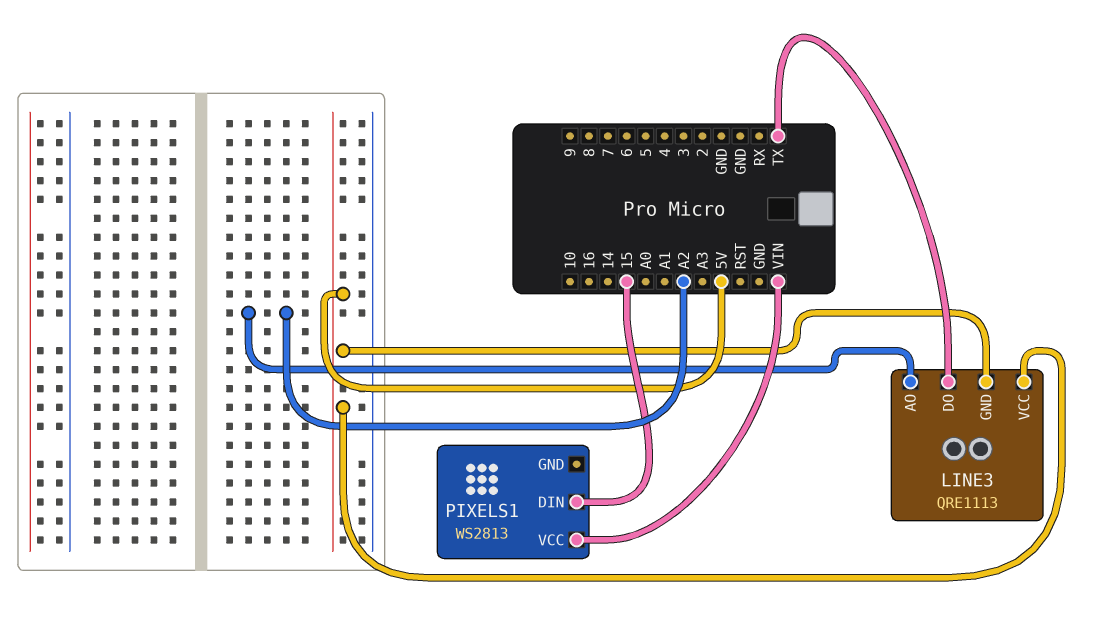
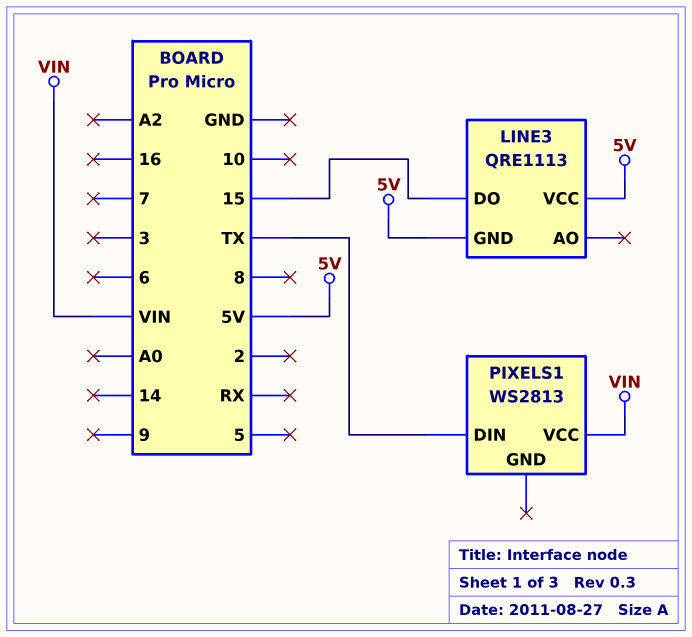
LINE3 pin AO: A2 -> none
LINE3 pin DO: TX -> 15
PIXELS1 pin DIN: 15 -> TX

